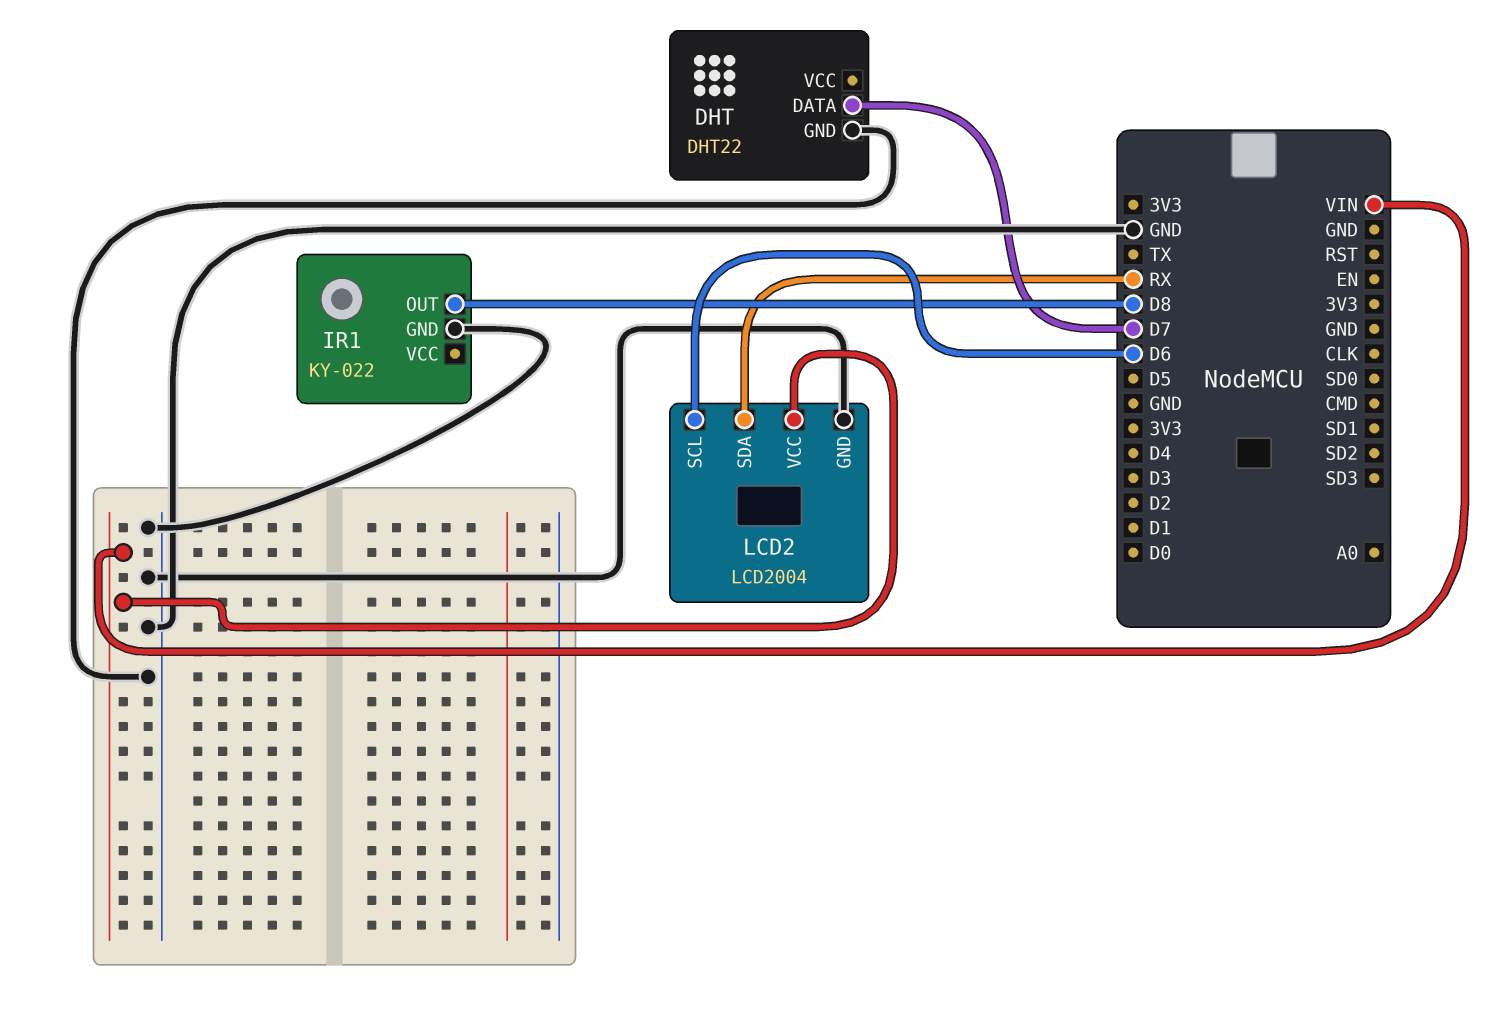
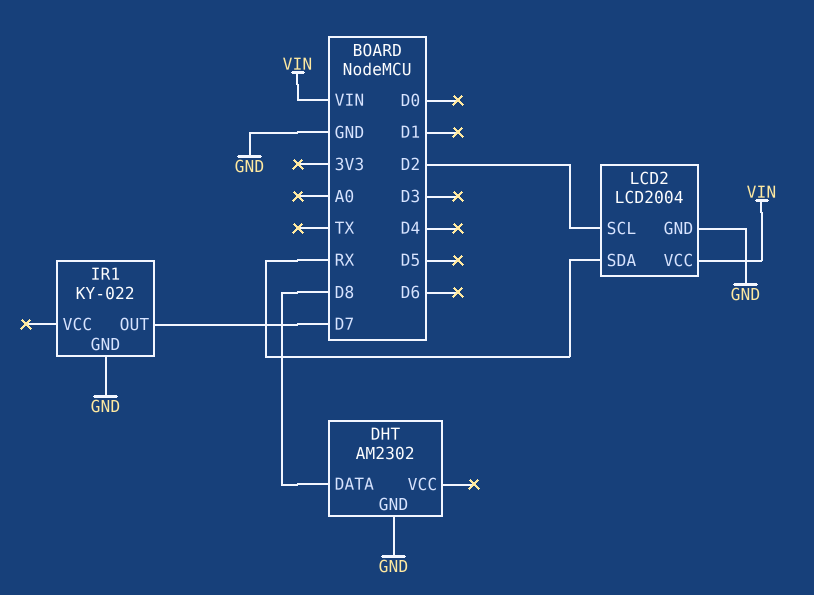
DHT: DHT22 -> AM2302
DHT pin DATA: D7 -> D8
IR1 pin OUT: D8 -> D7
LCD2 pin SCL: D6 -> D2

